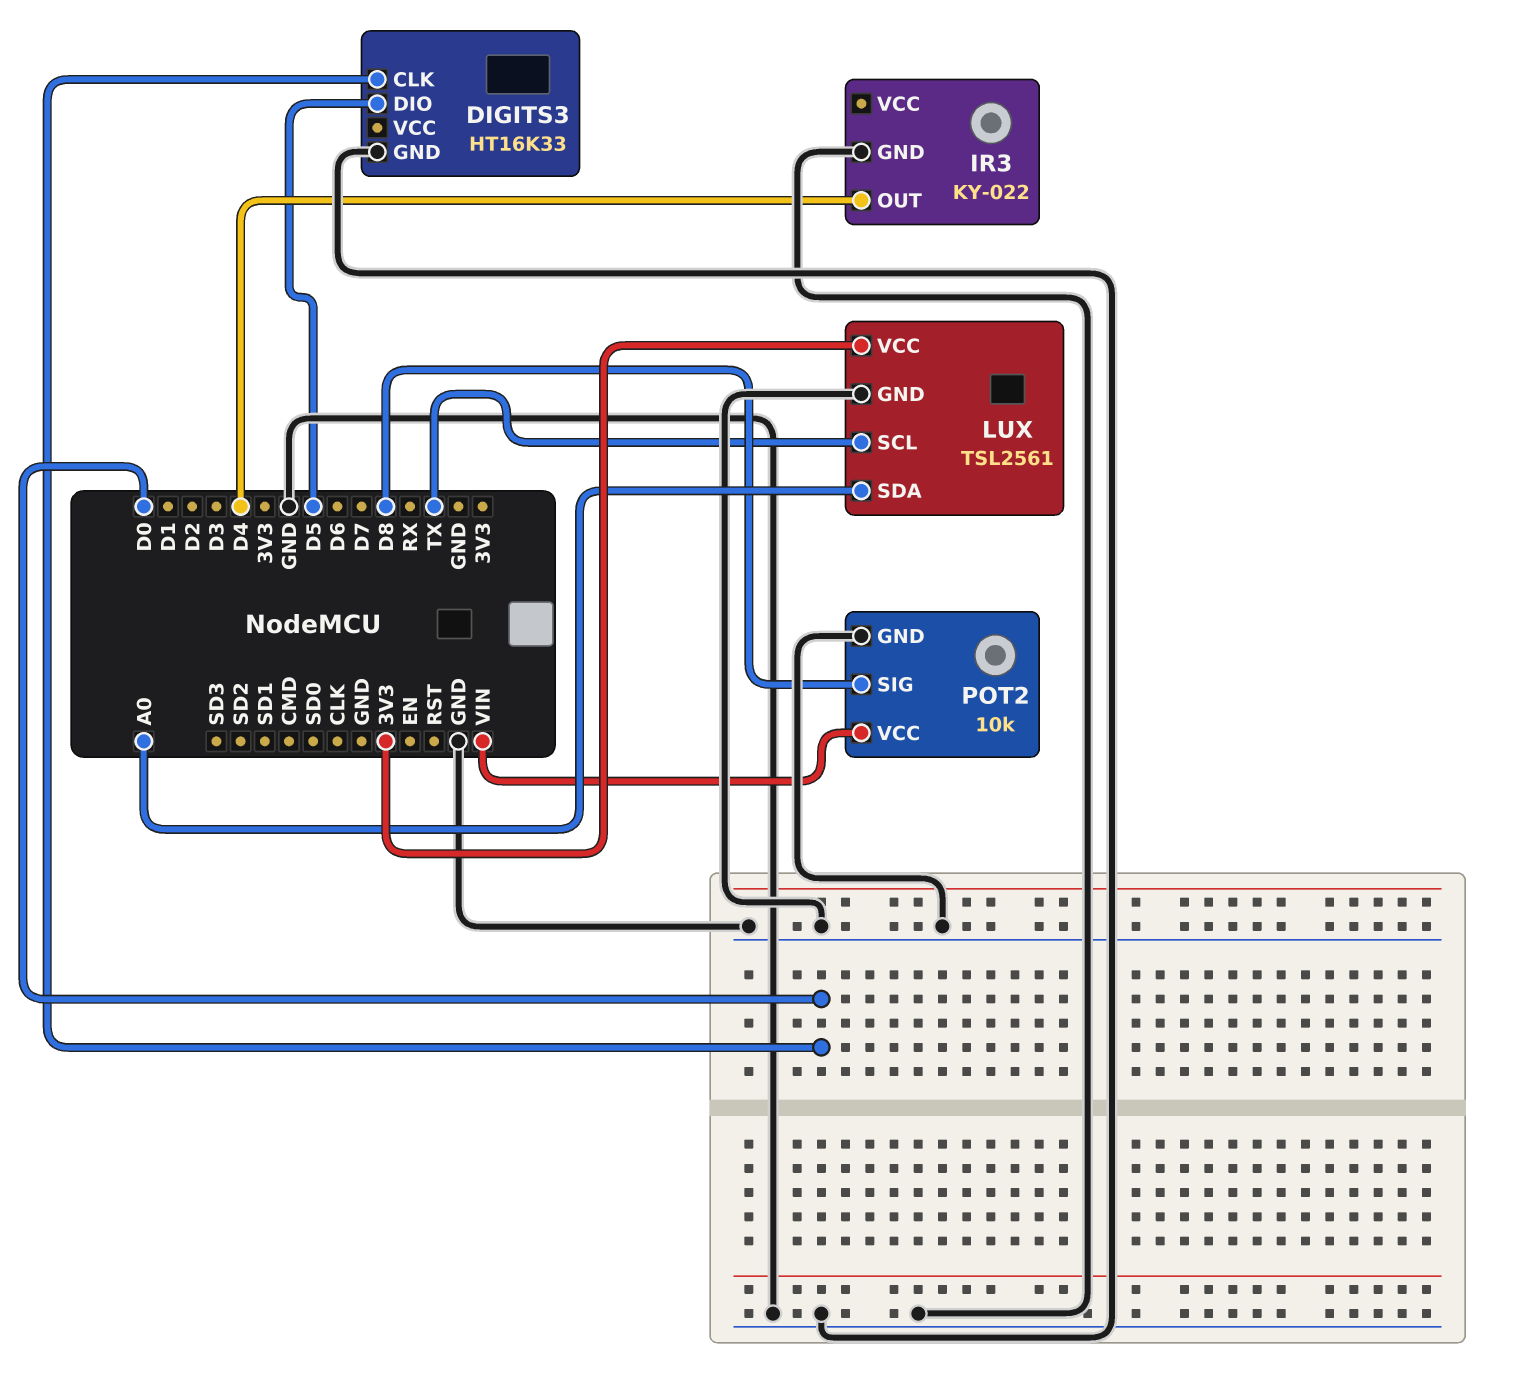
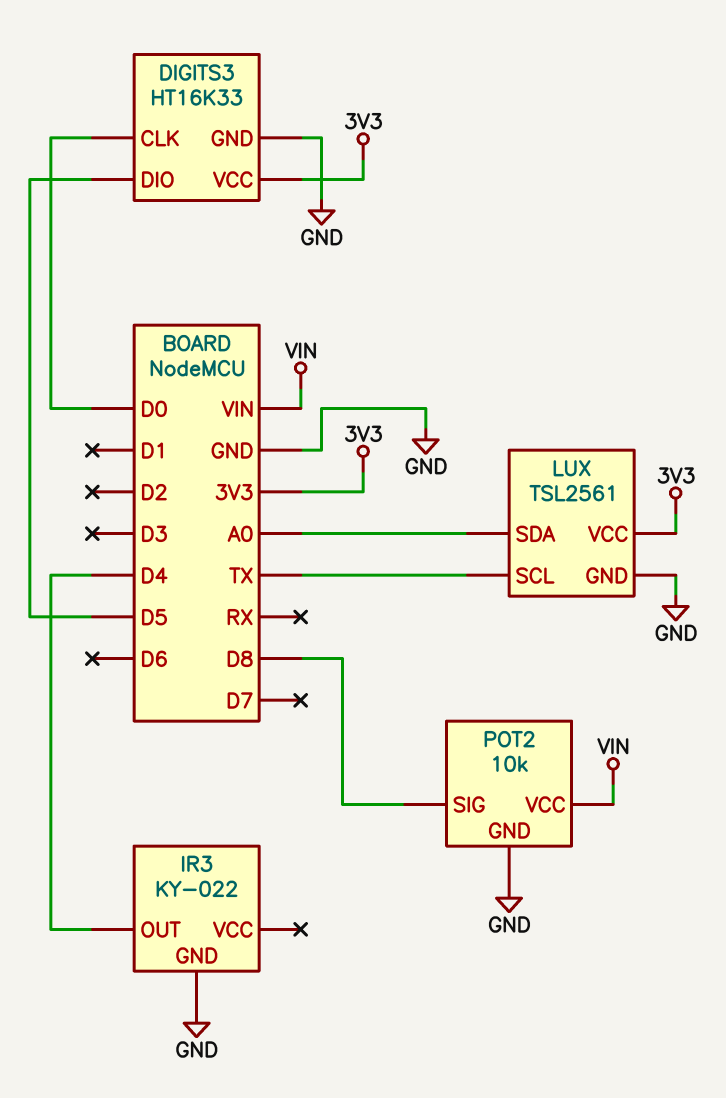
DIGITS3 pin VCC: none -> 3V3

